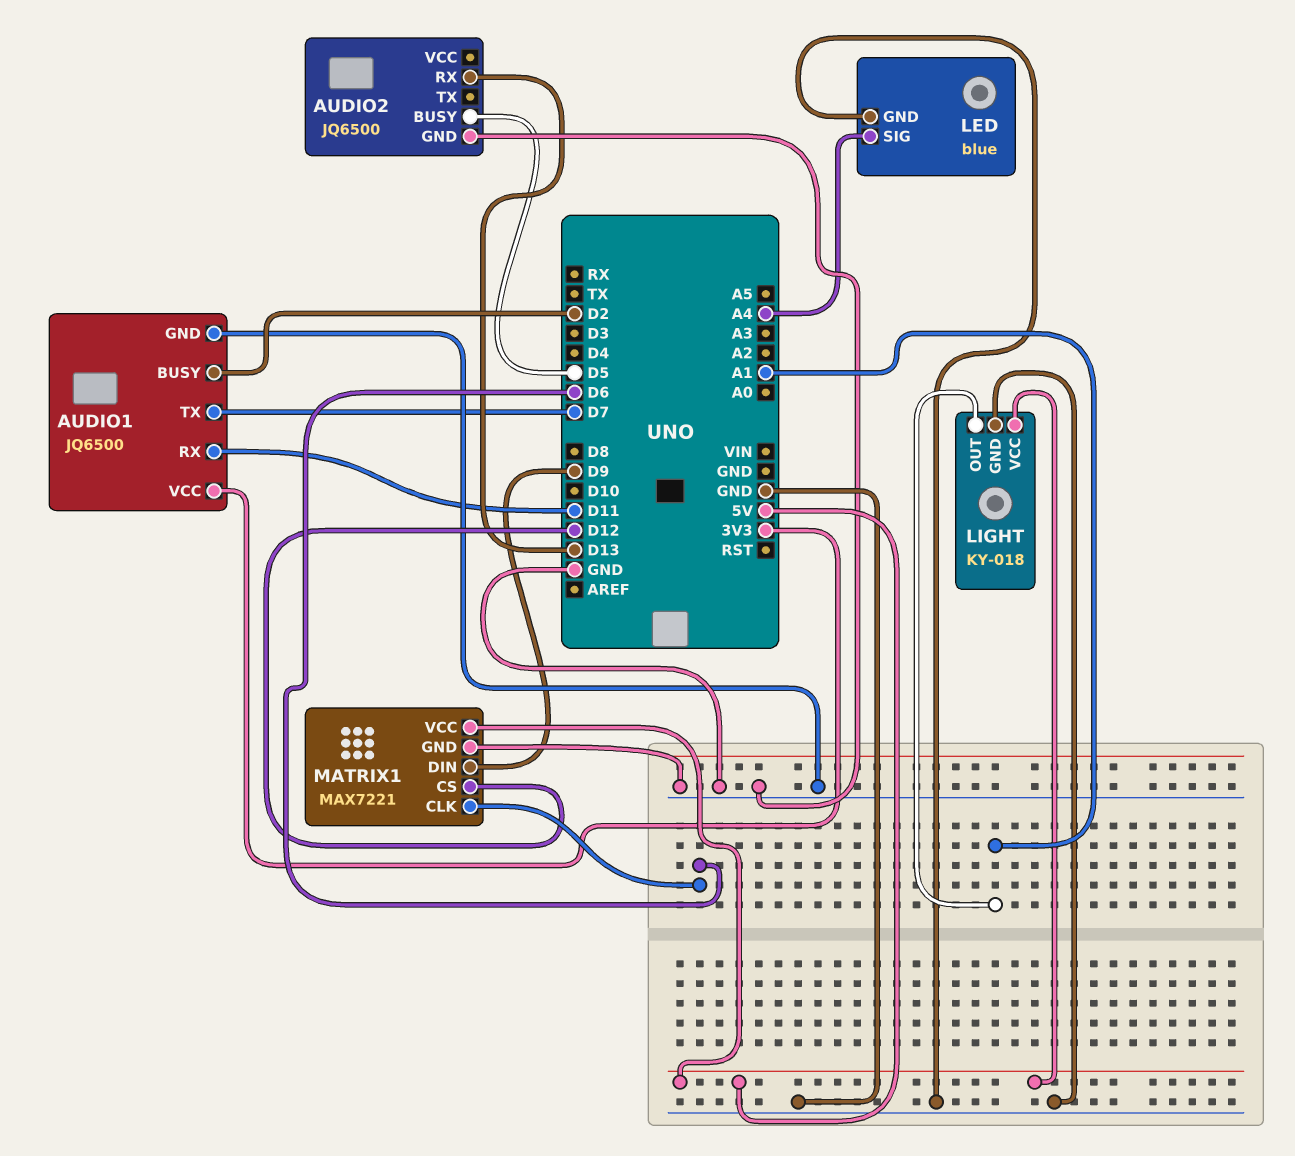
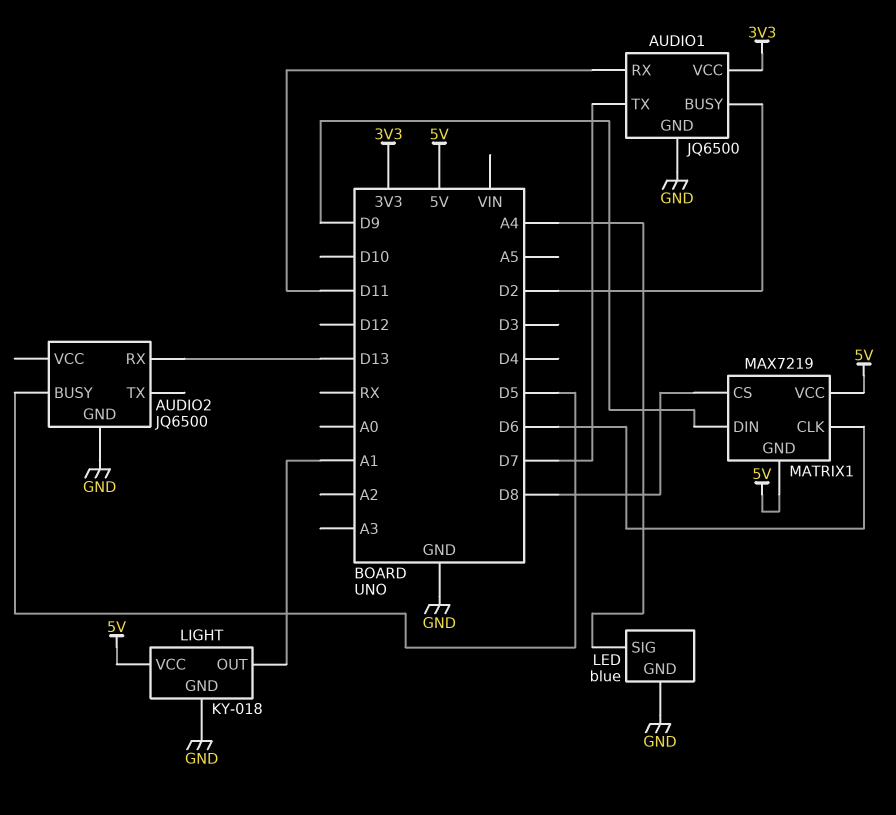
MATRIX1: MAX7221 -> MAX7219
MATRIX1 pin CS: D12 -> D8
MATRIX1 pin GND: GND -> 5V

